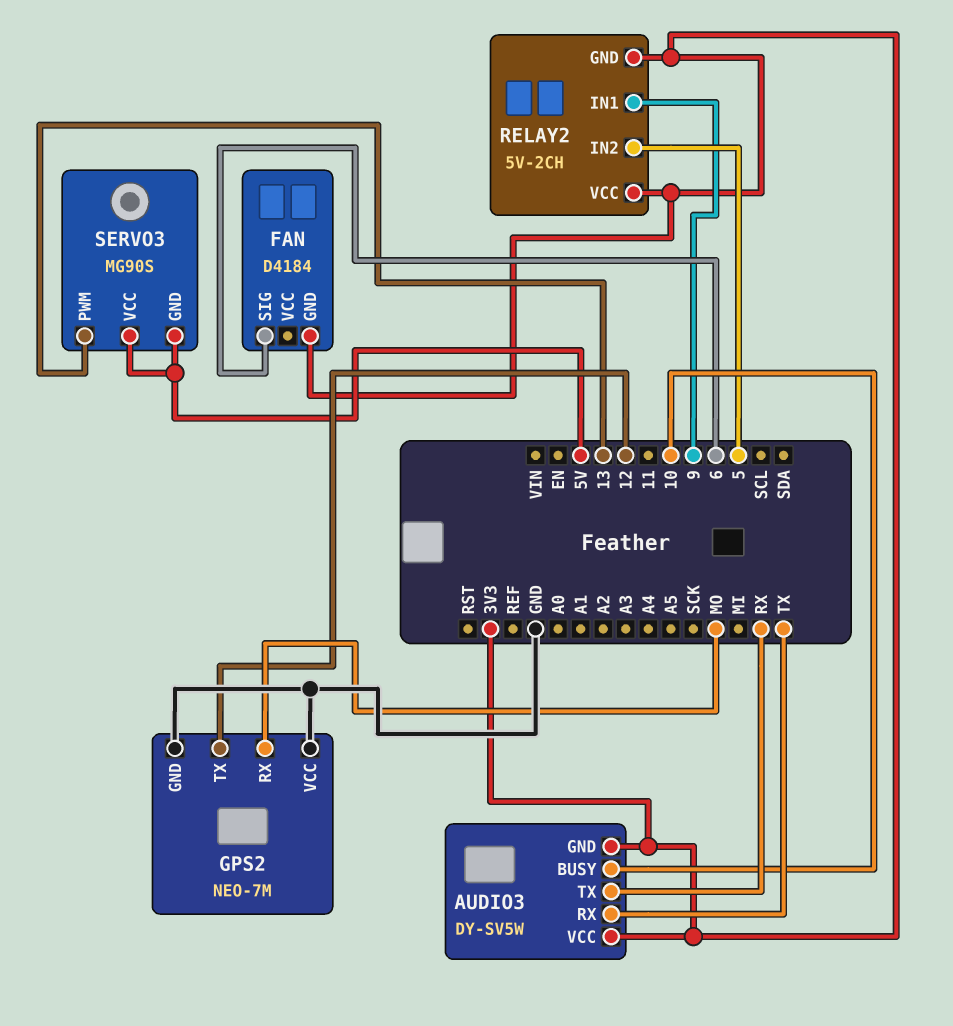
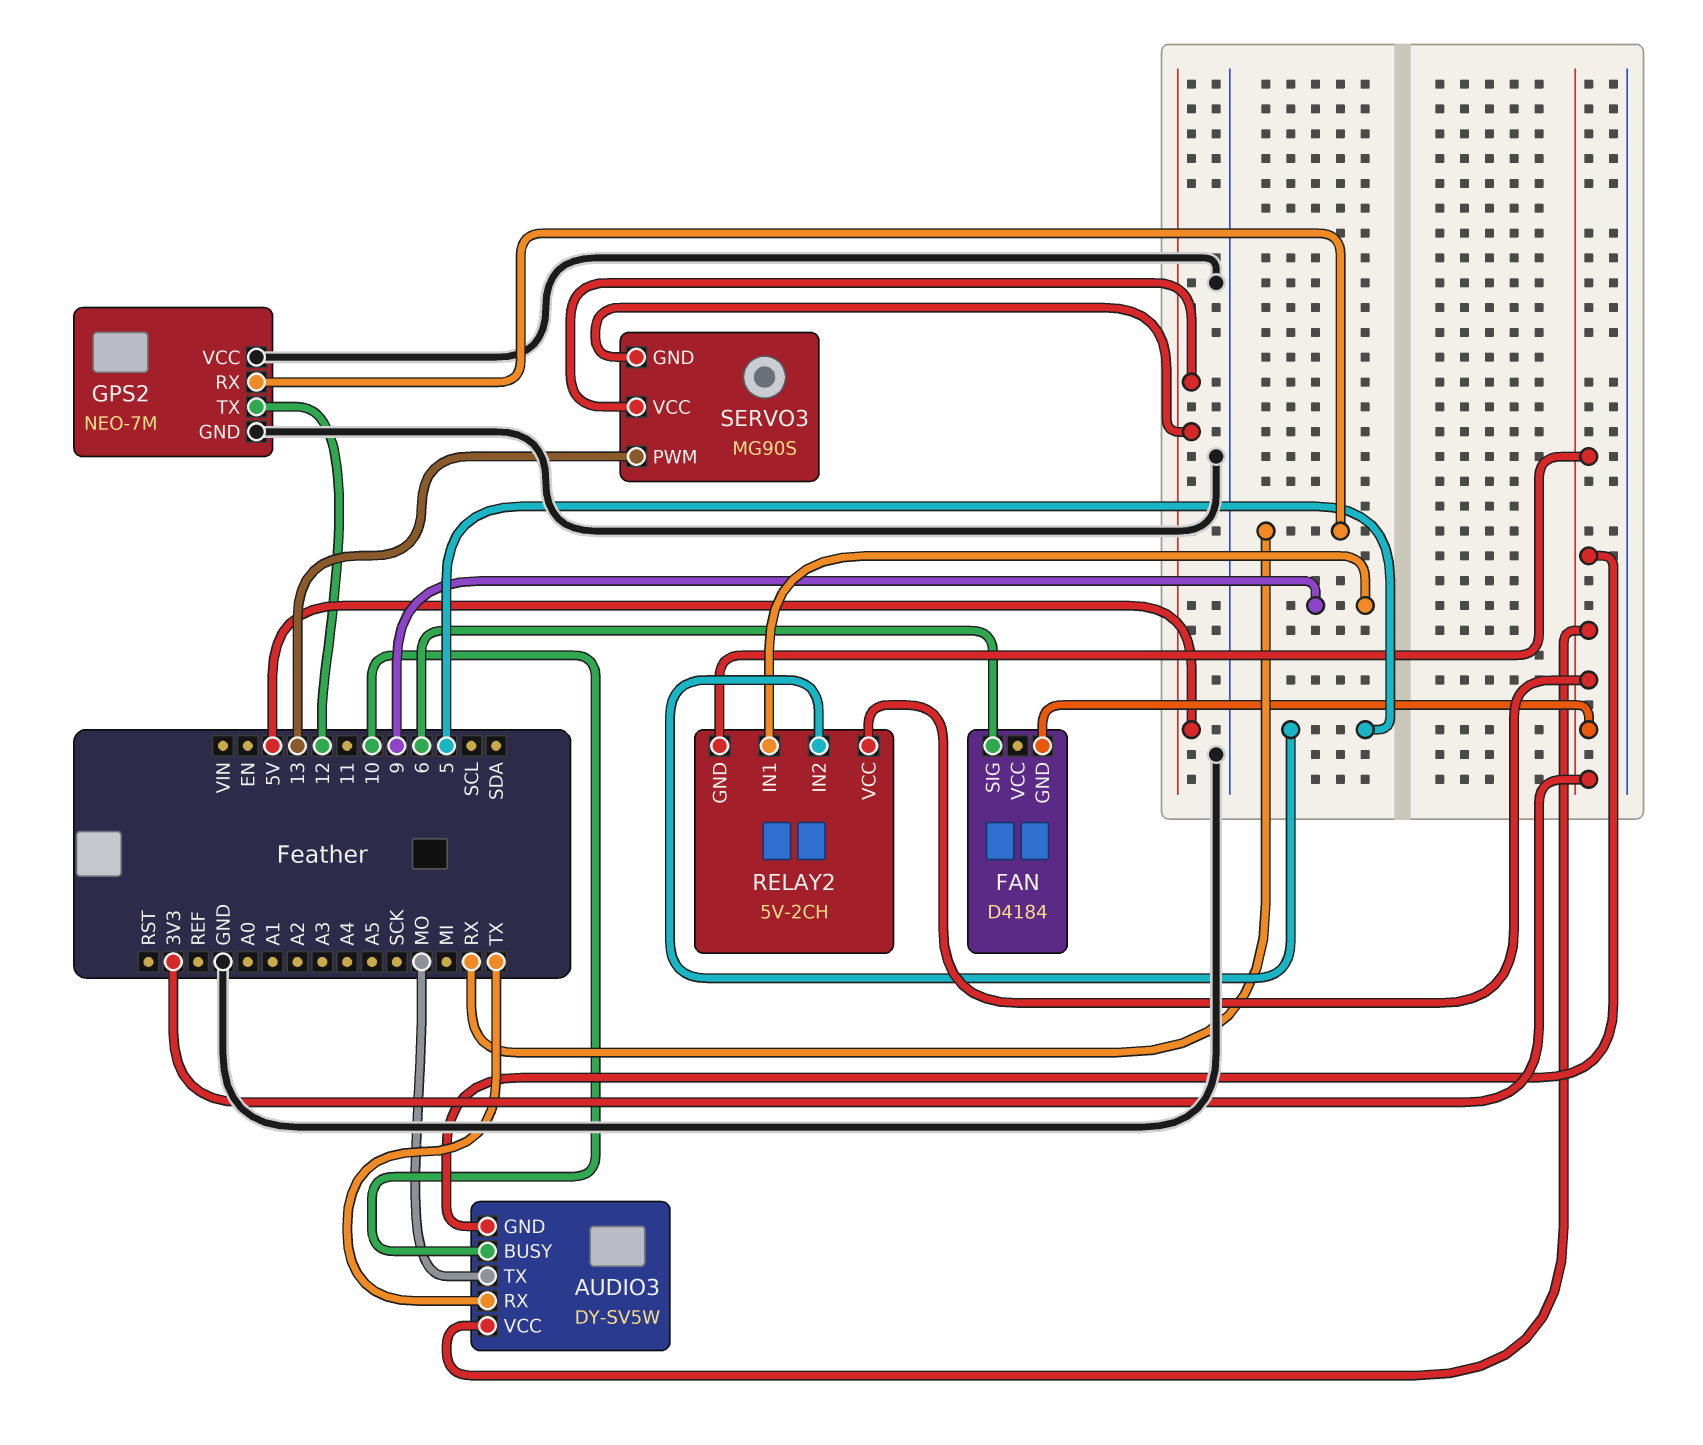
AUDIO3 pin TX: RX -> MO
GPS2 pin RX: MO -> RX

